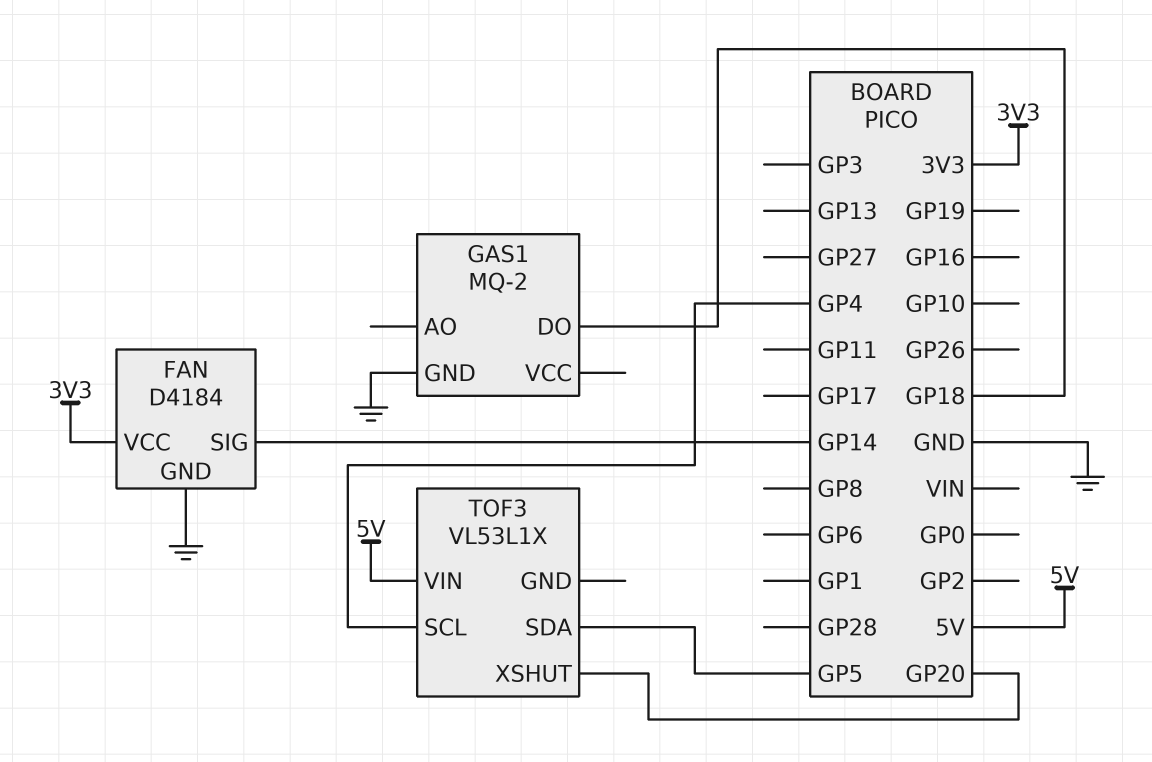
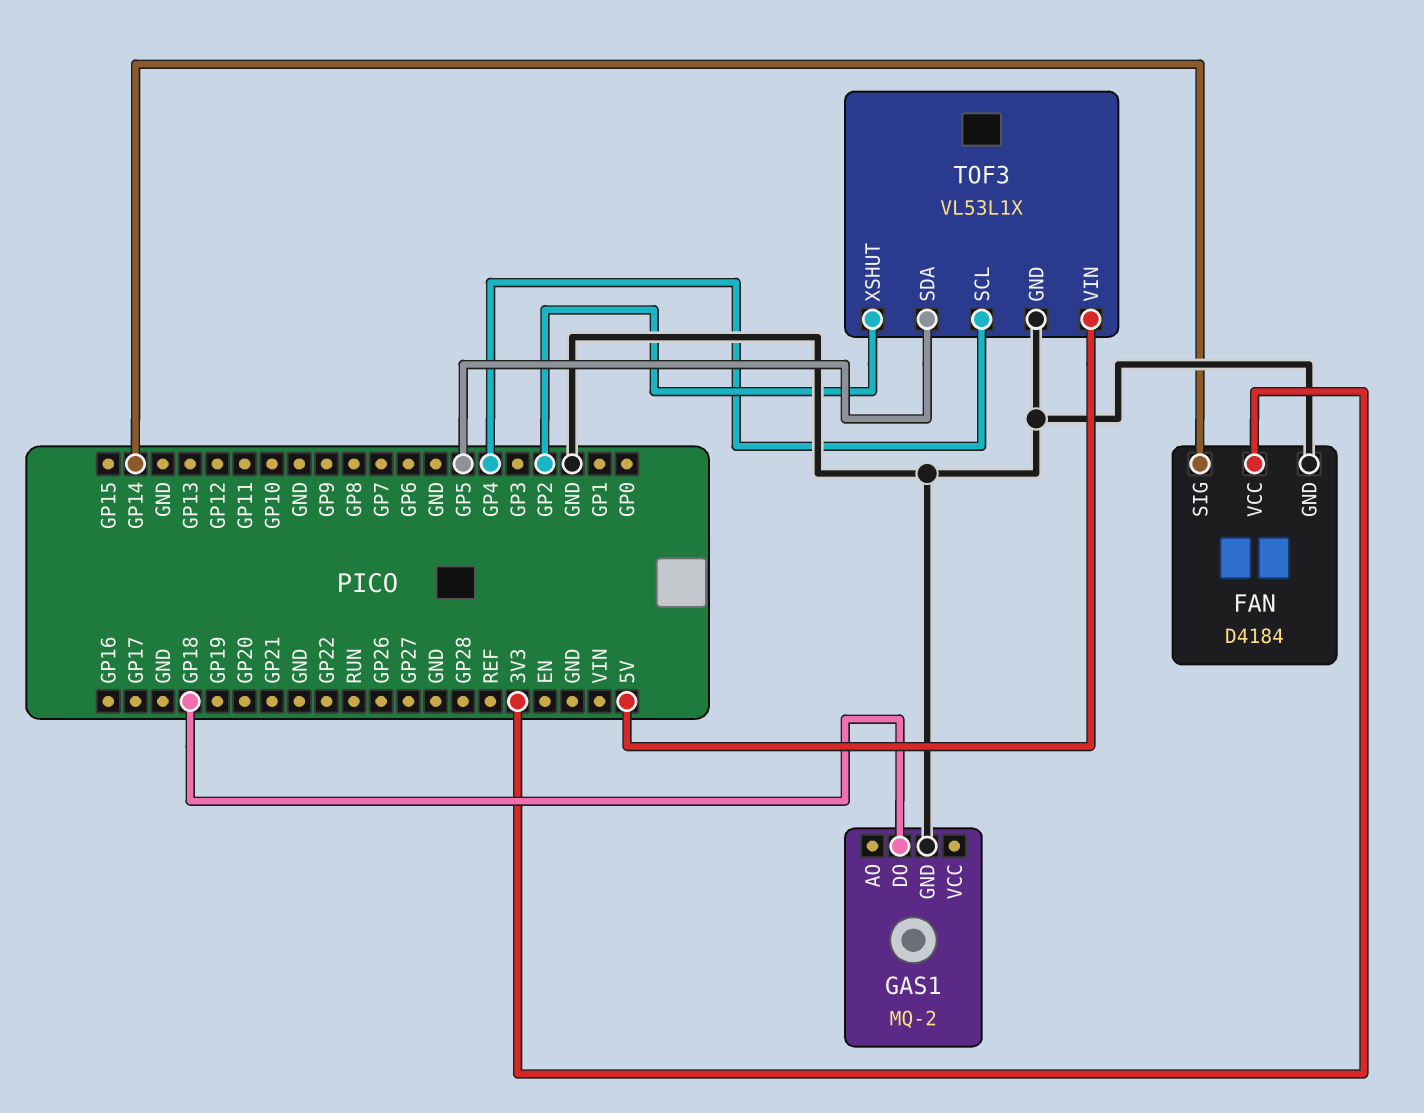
TOF3 pin GND: none -> GND
TOF3 pin XSHUT: GP20 -> GP2

